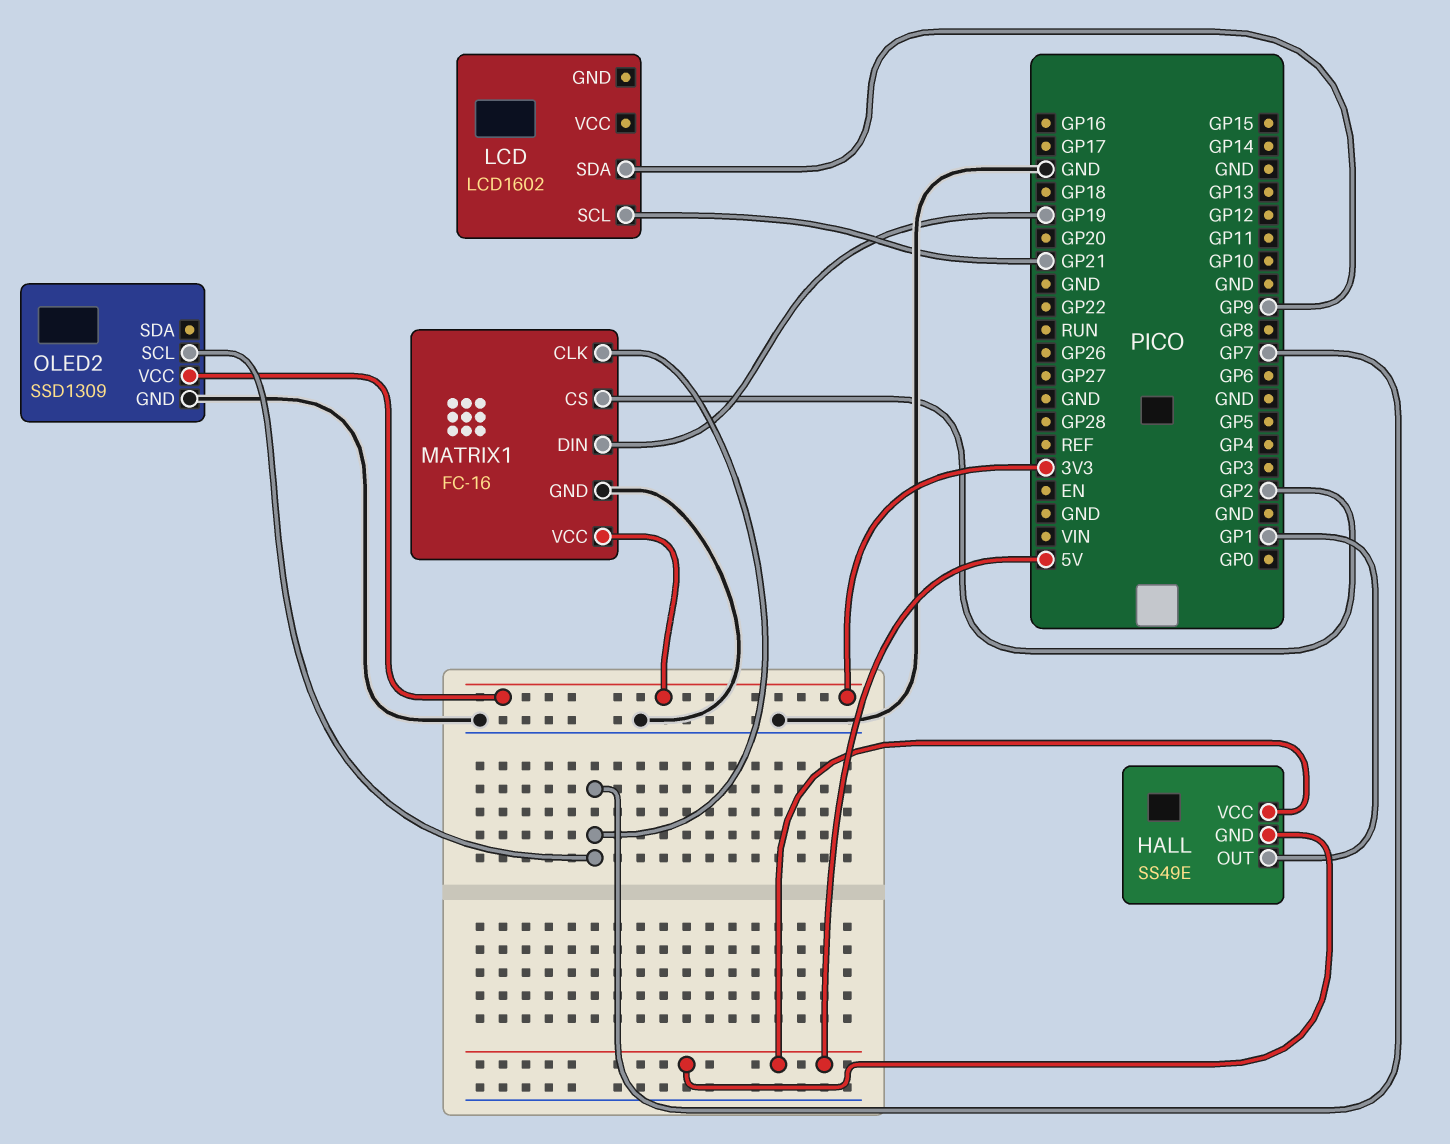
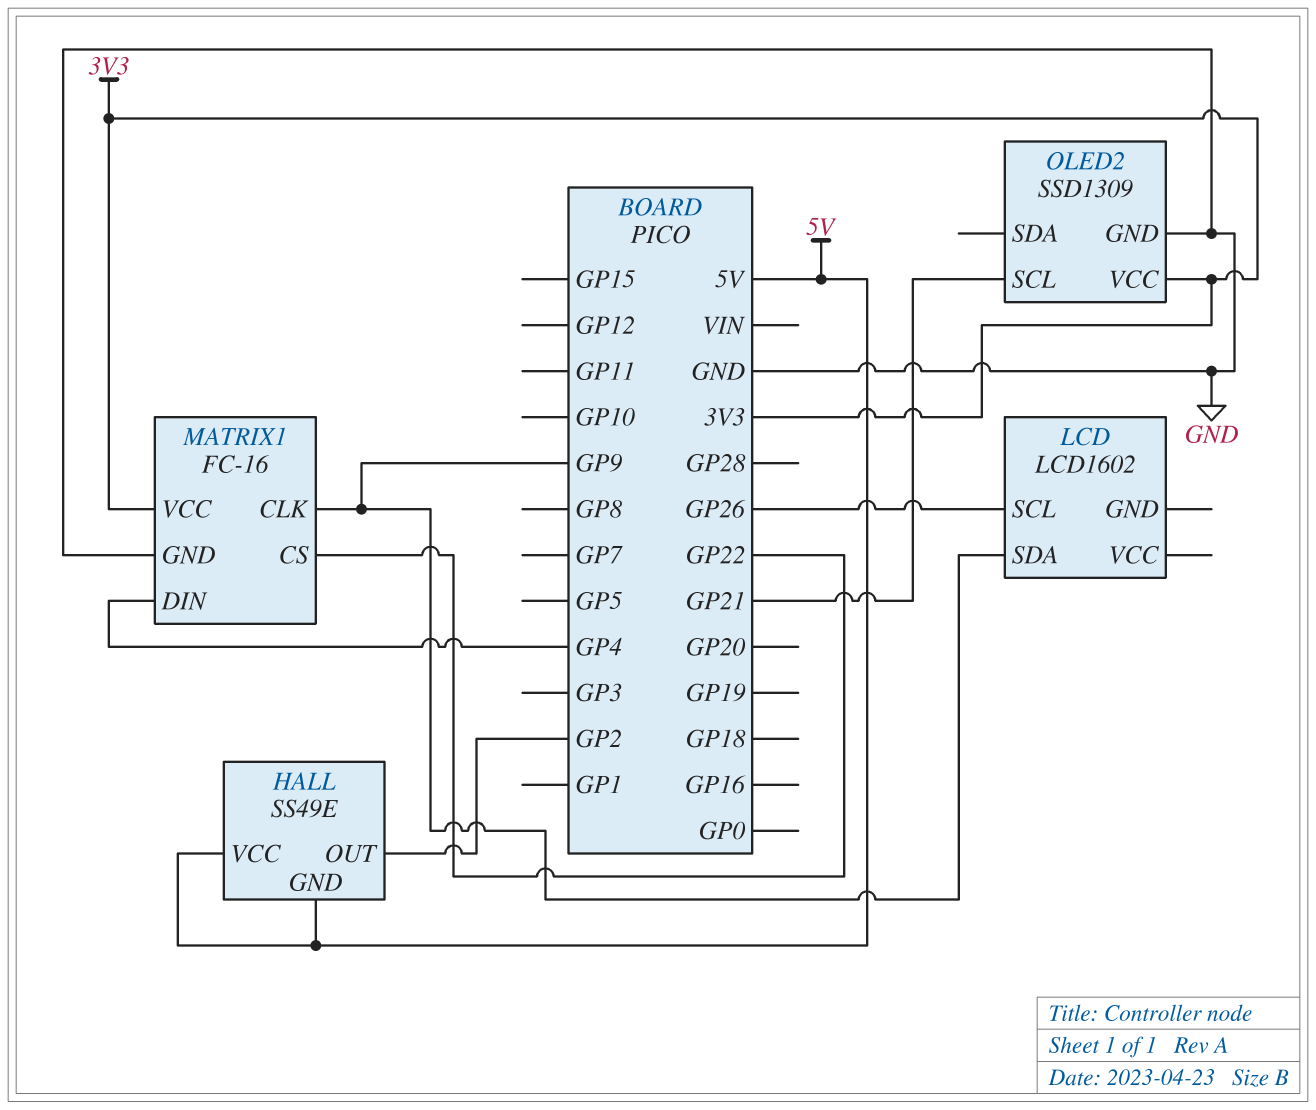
HALL pin OUT: GP1 -> GP2
LCD pin SCL: GP21 -> GP26
MATRIX1 pin CLK: GP7 -> GP9
MATRIX1 pin CS: GP2 -> GP22
MATRIX1 pin DIN: GP19 -> GP4
OLED2 pin SCL: GP7 -> GP21

